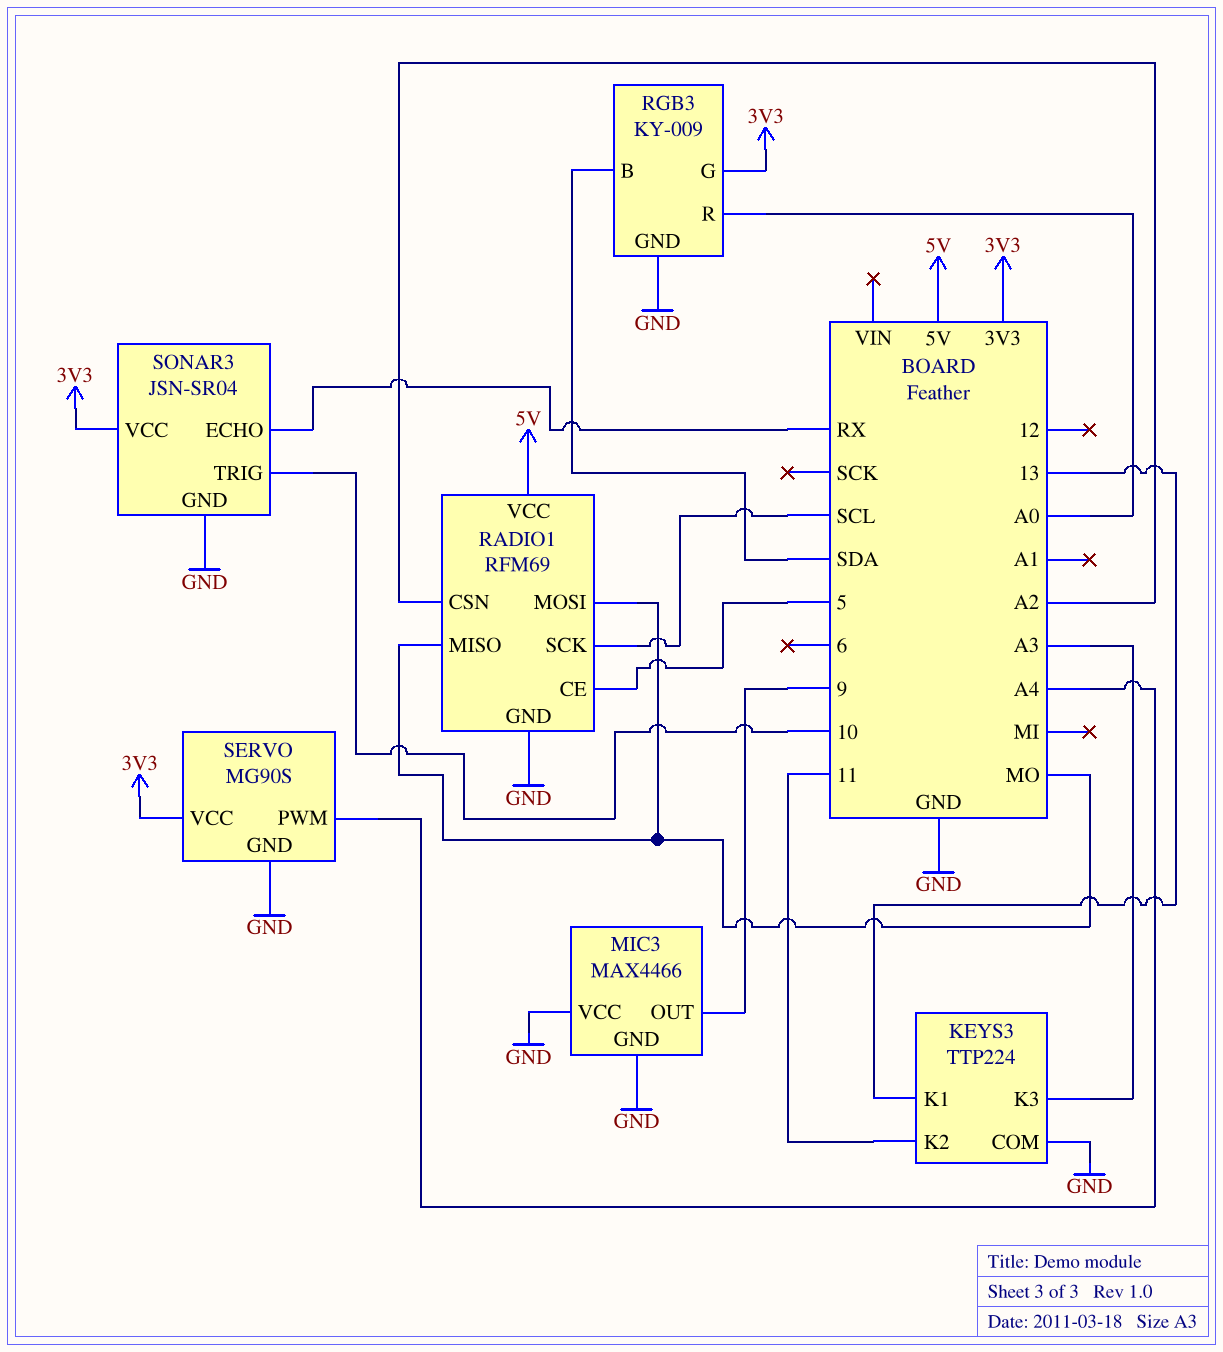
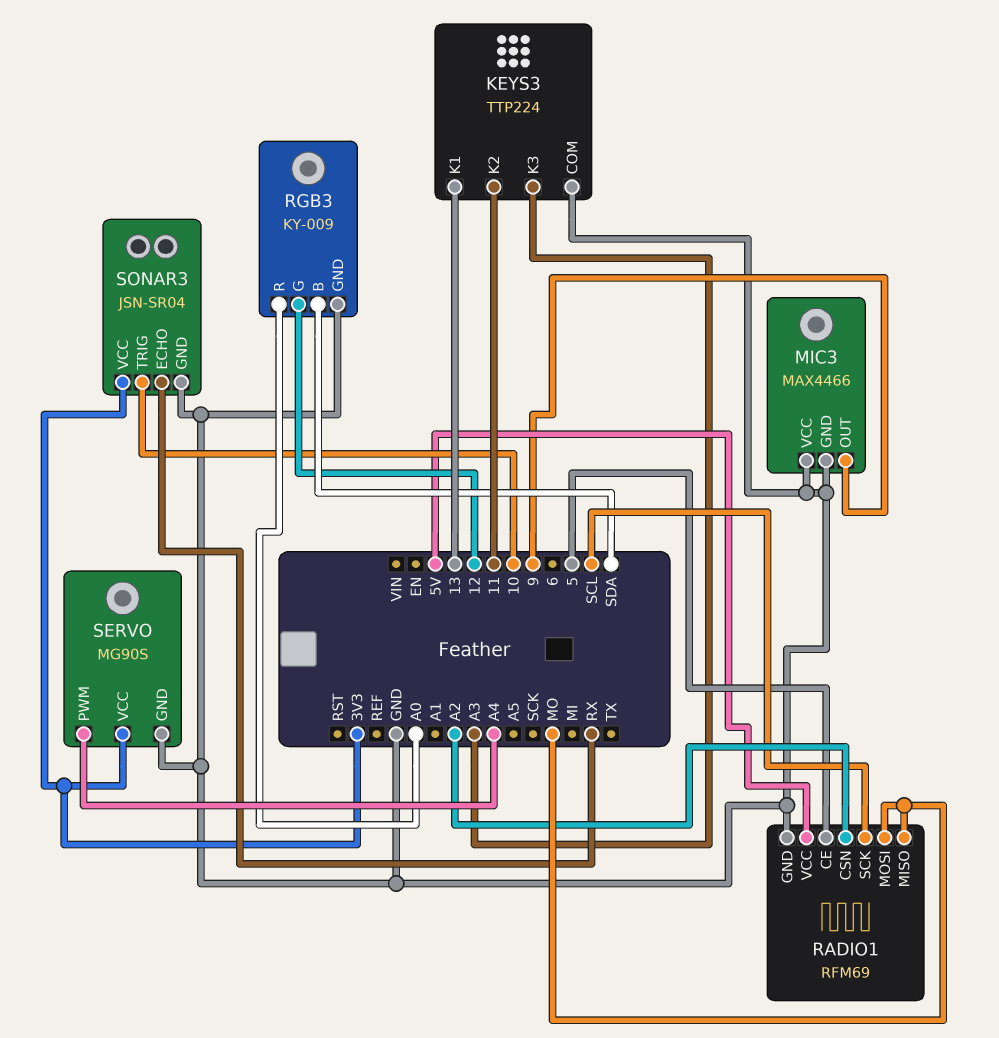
RGB3 pin G: 3V3 -> 12

